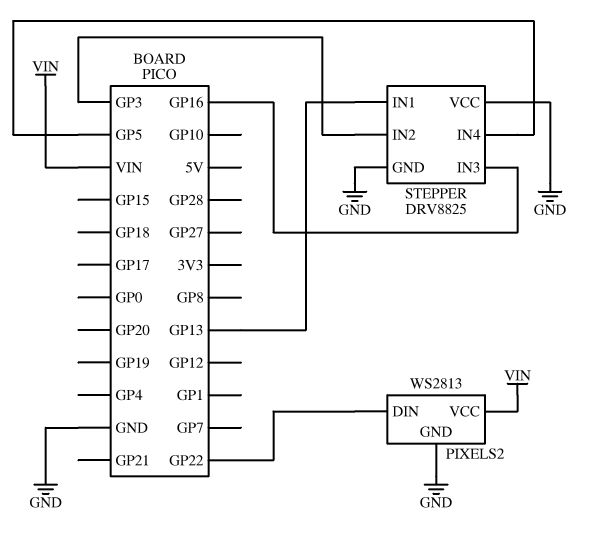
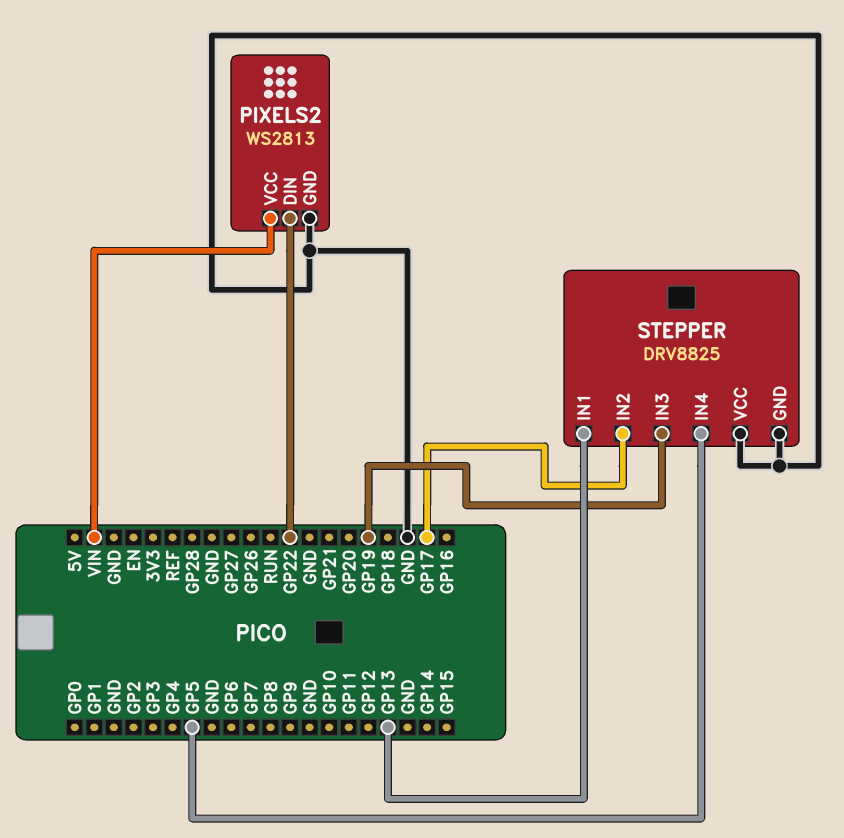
STEPPER pin IN2: GP3 -> GP17
STEPPER pin IN3: GP16 -> GP19

